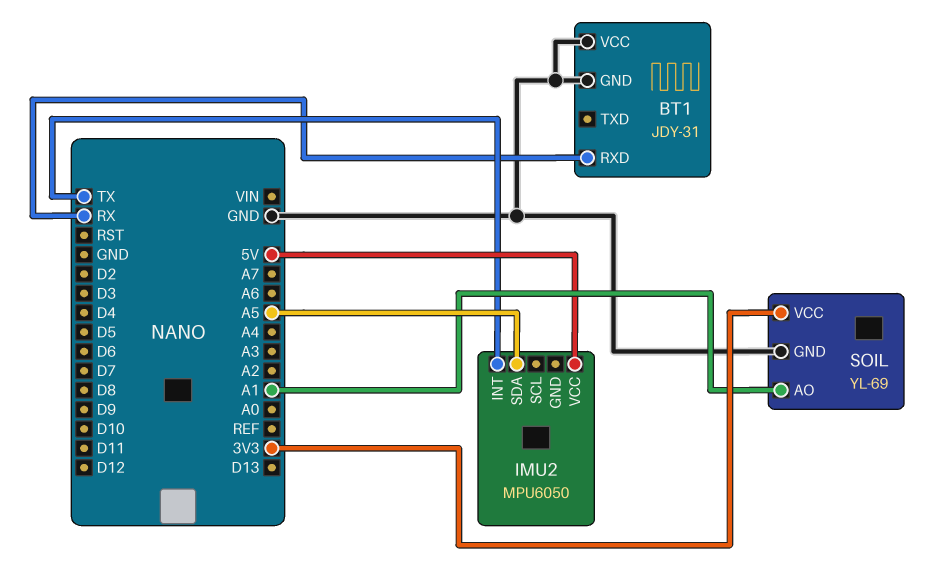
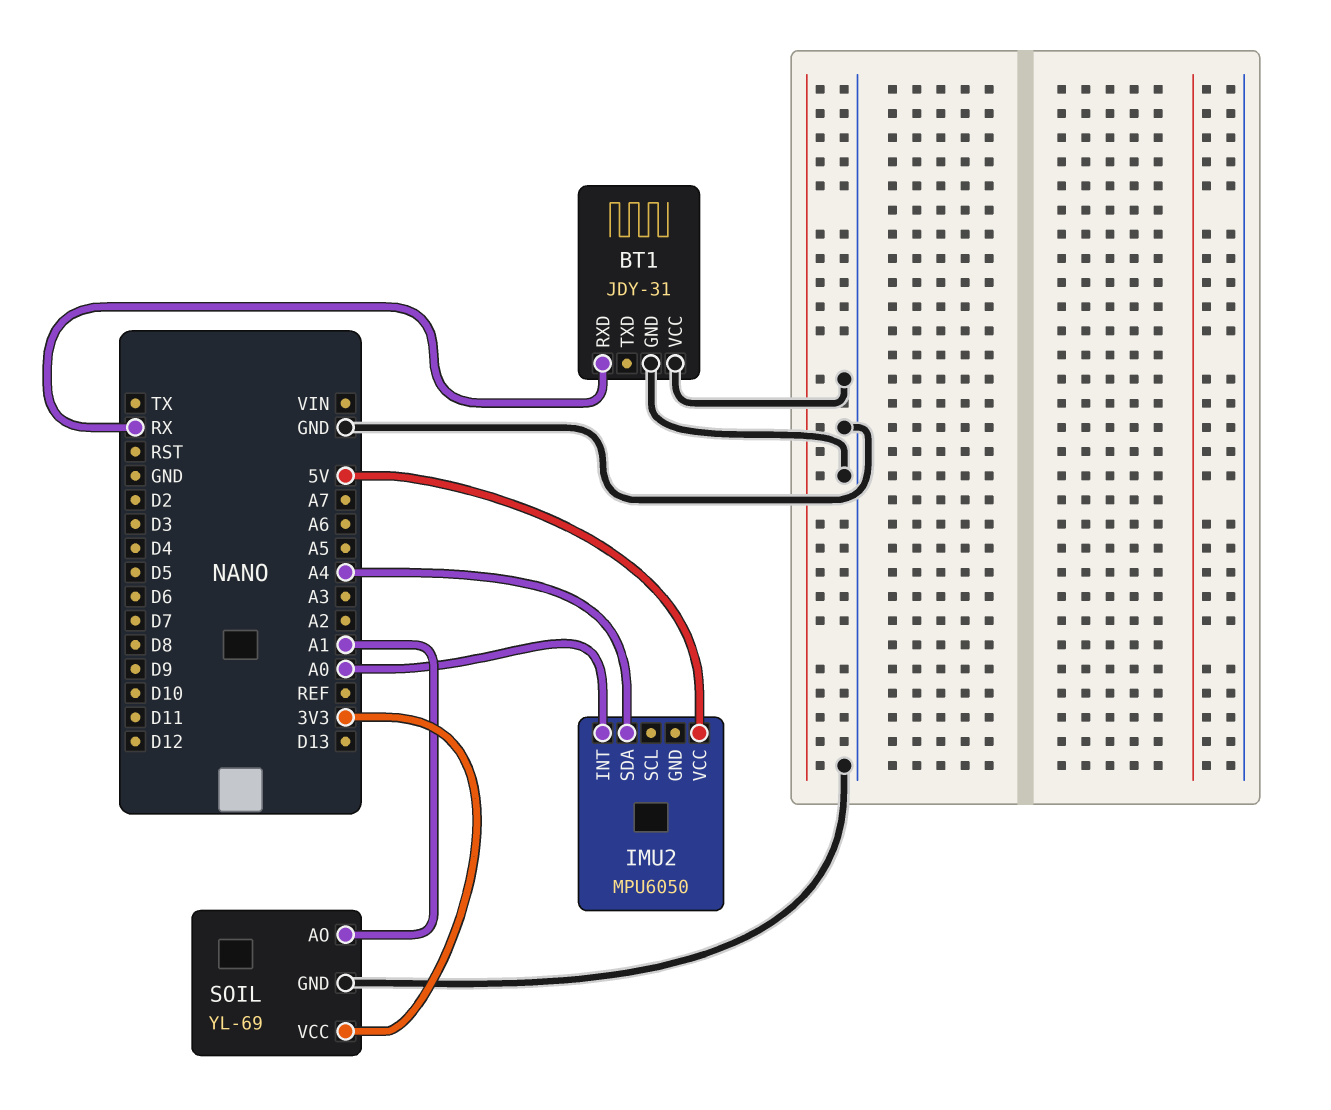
IMU2 pin INT: TX -> A0
IMU2 pin SDA: A5 -> A4

